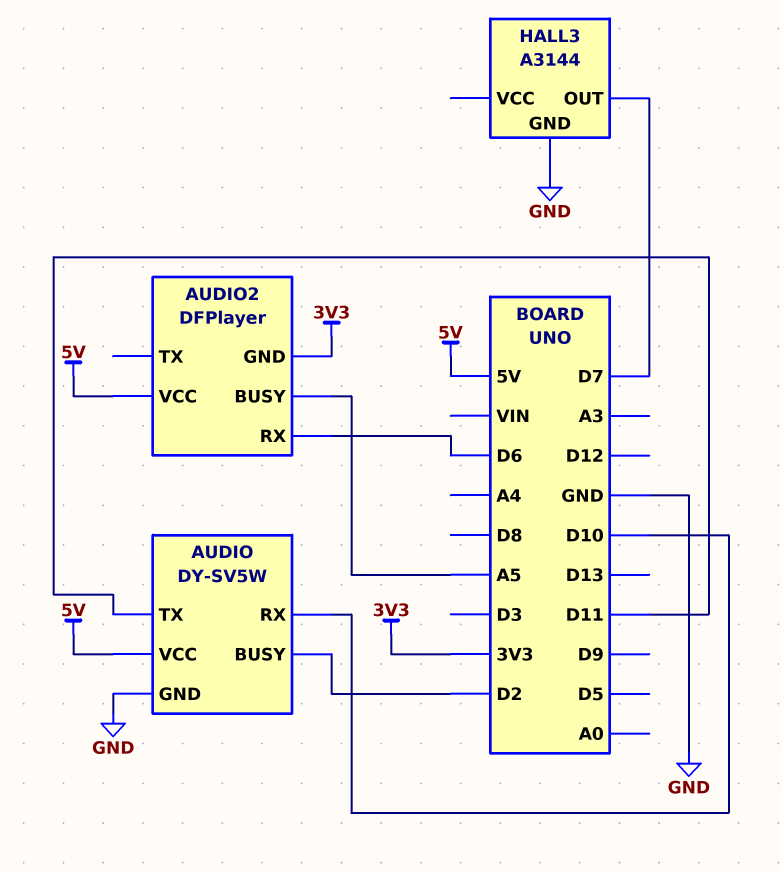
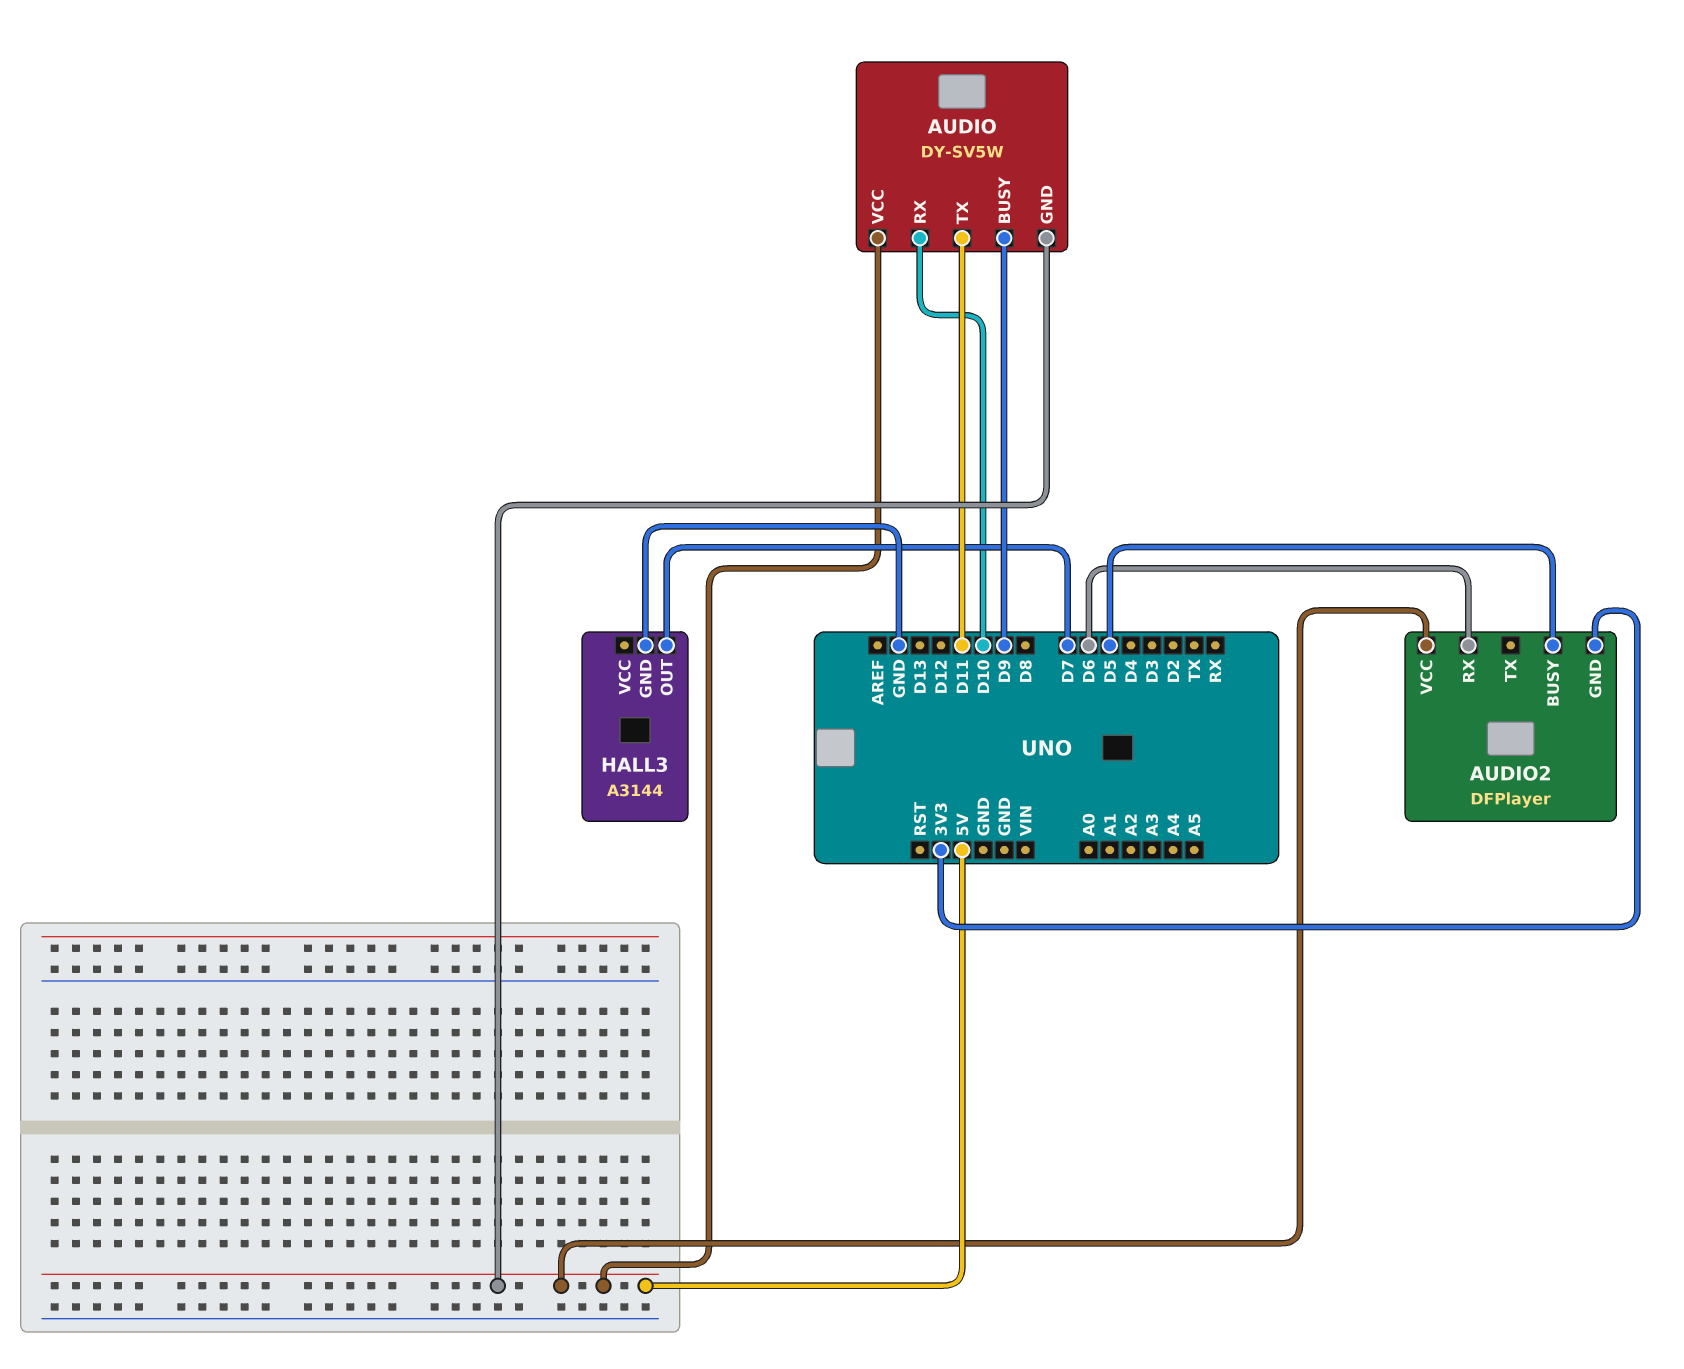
AUDIO pin BUSY: D2 -> D9
AUDIO pin GND: GND -> 5V
AUDIO2 pin BUSY: A5 -> D5

